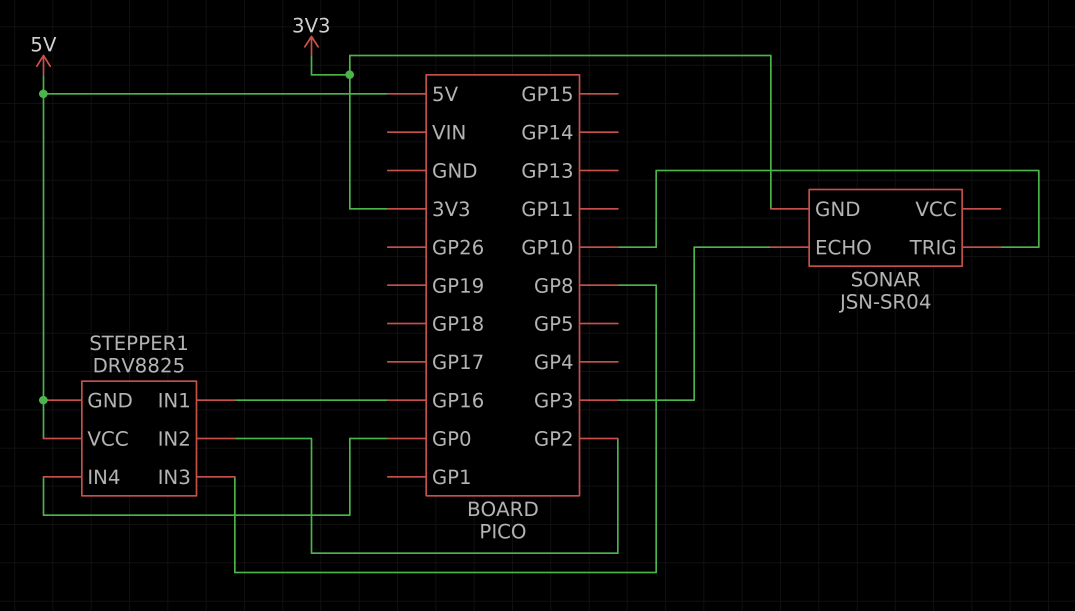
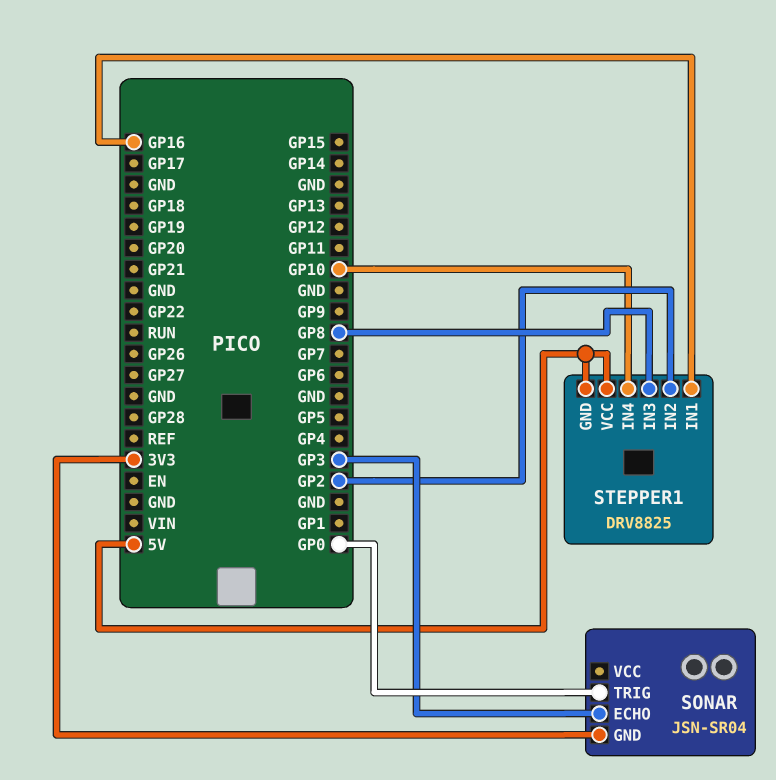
SONAR pin TRIG: GP10 -> GP0
STEPPER1 pin IN4: GP0 -> GP10

